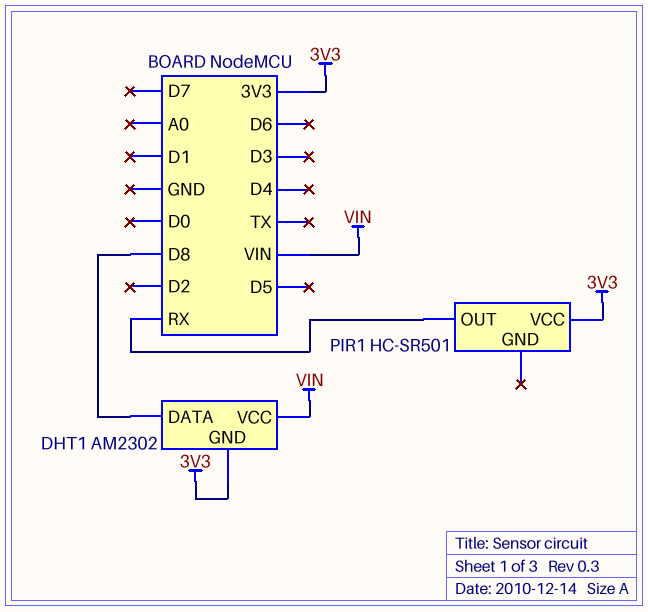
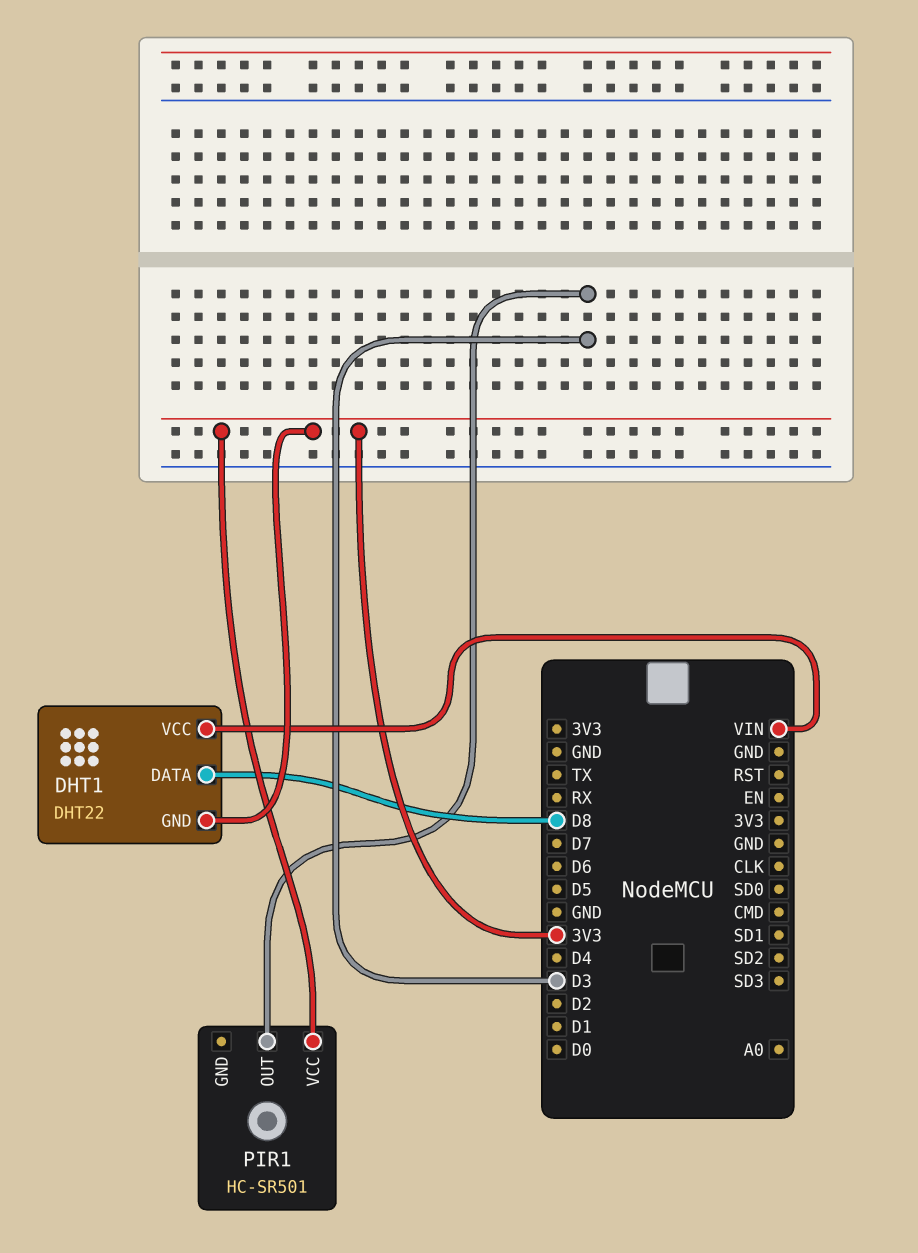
DHT1: AM2302 -> DHT22
PIR1 pin OUT: RX -> D3

